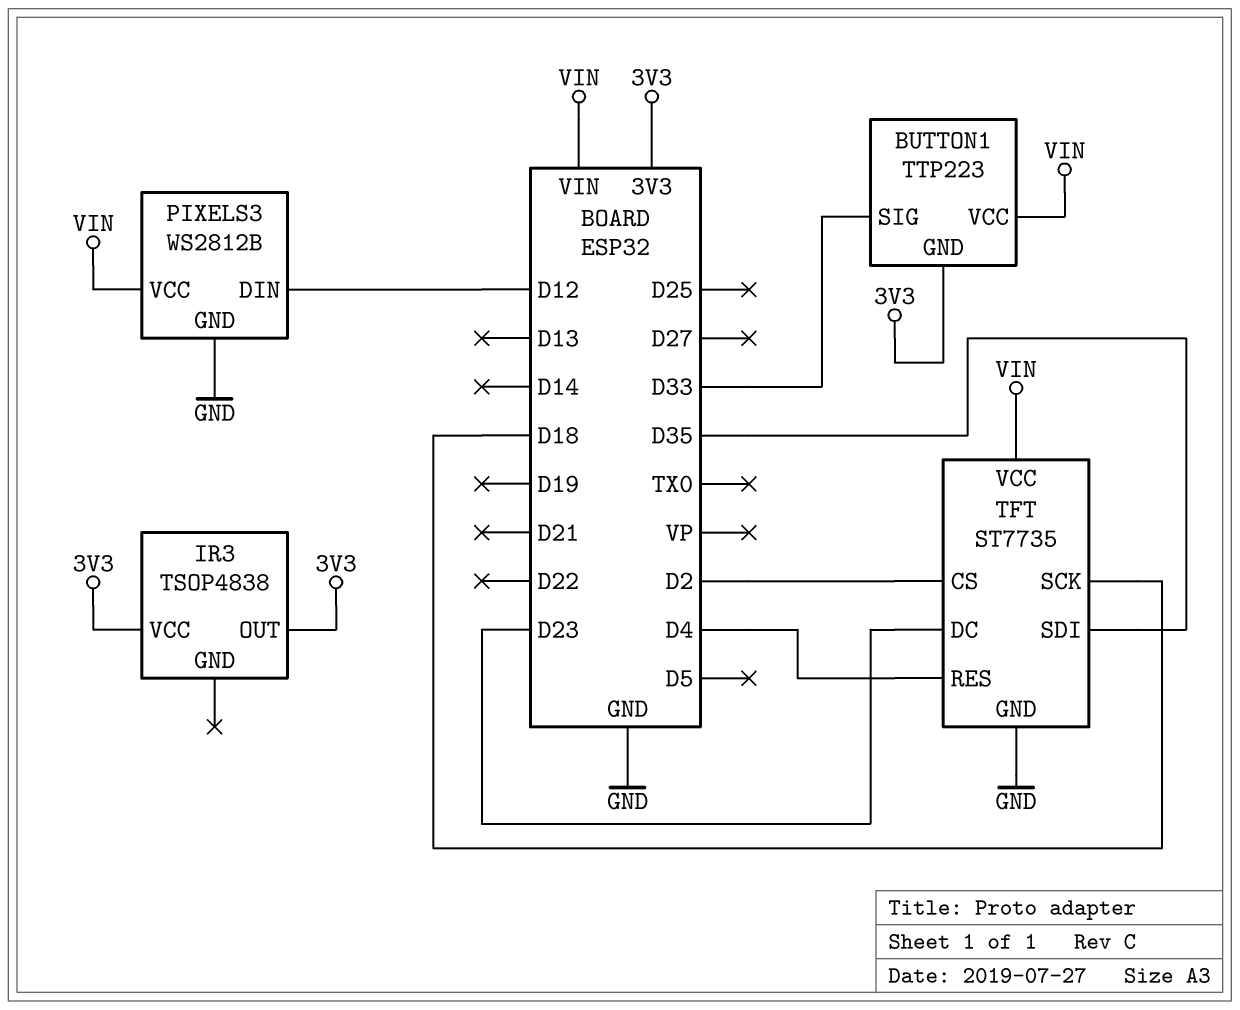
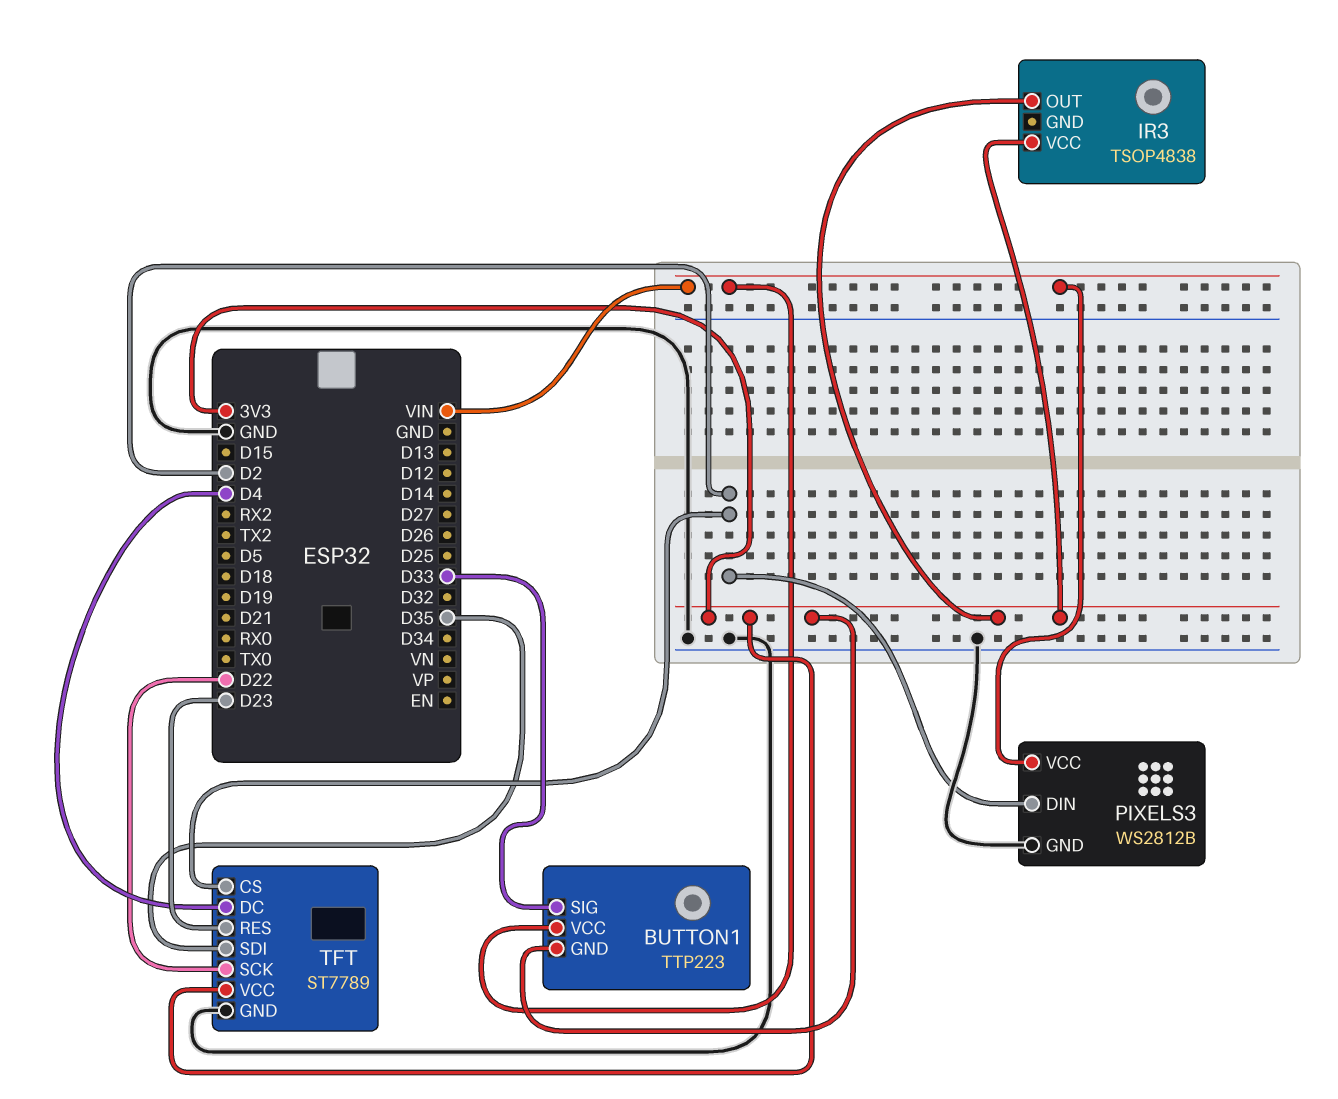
PIXELS3 pin DIN: D12 -> D2
TFT: ST7735 -> ST7789
TFT pin DC: D23 -> D4
TFT pin RES: D4 -> D23
TFT pin SCK: D18 -> D22
TFT pin VCC: VIN -> 3V3

